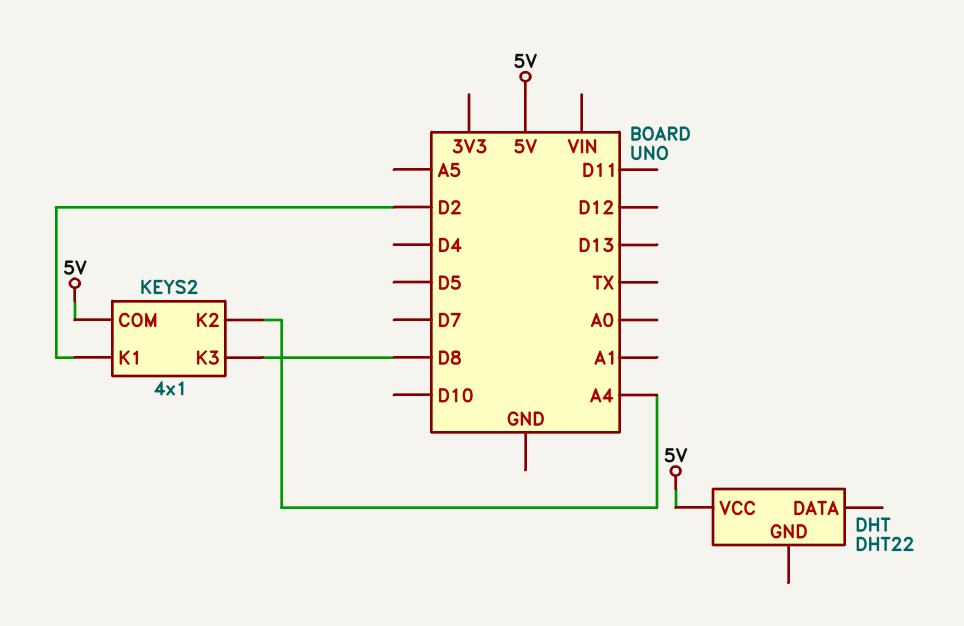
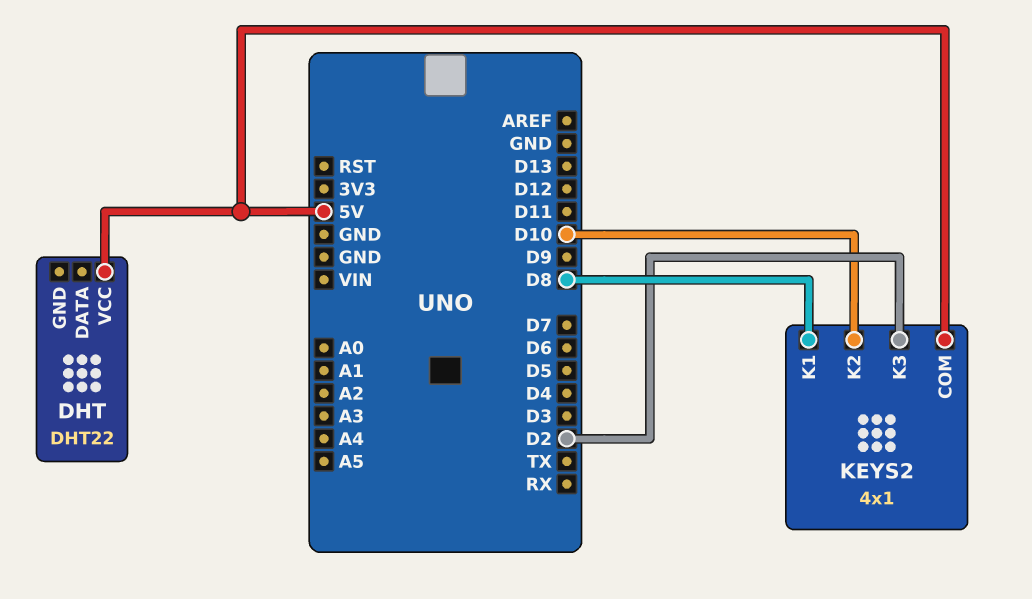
KEYS2 pin K1: D2 -> D8
KEYS2 pin K2: A4 -> D10
KEYS2 pin K3: D8 -> D2

